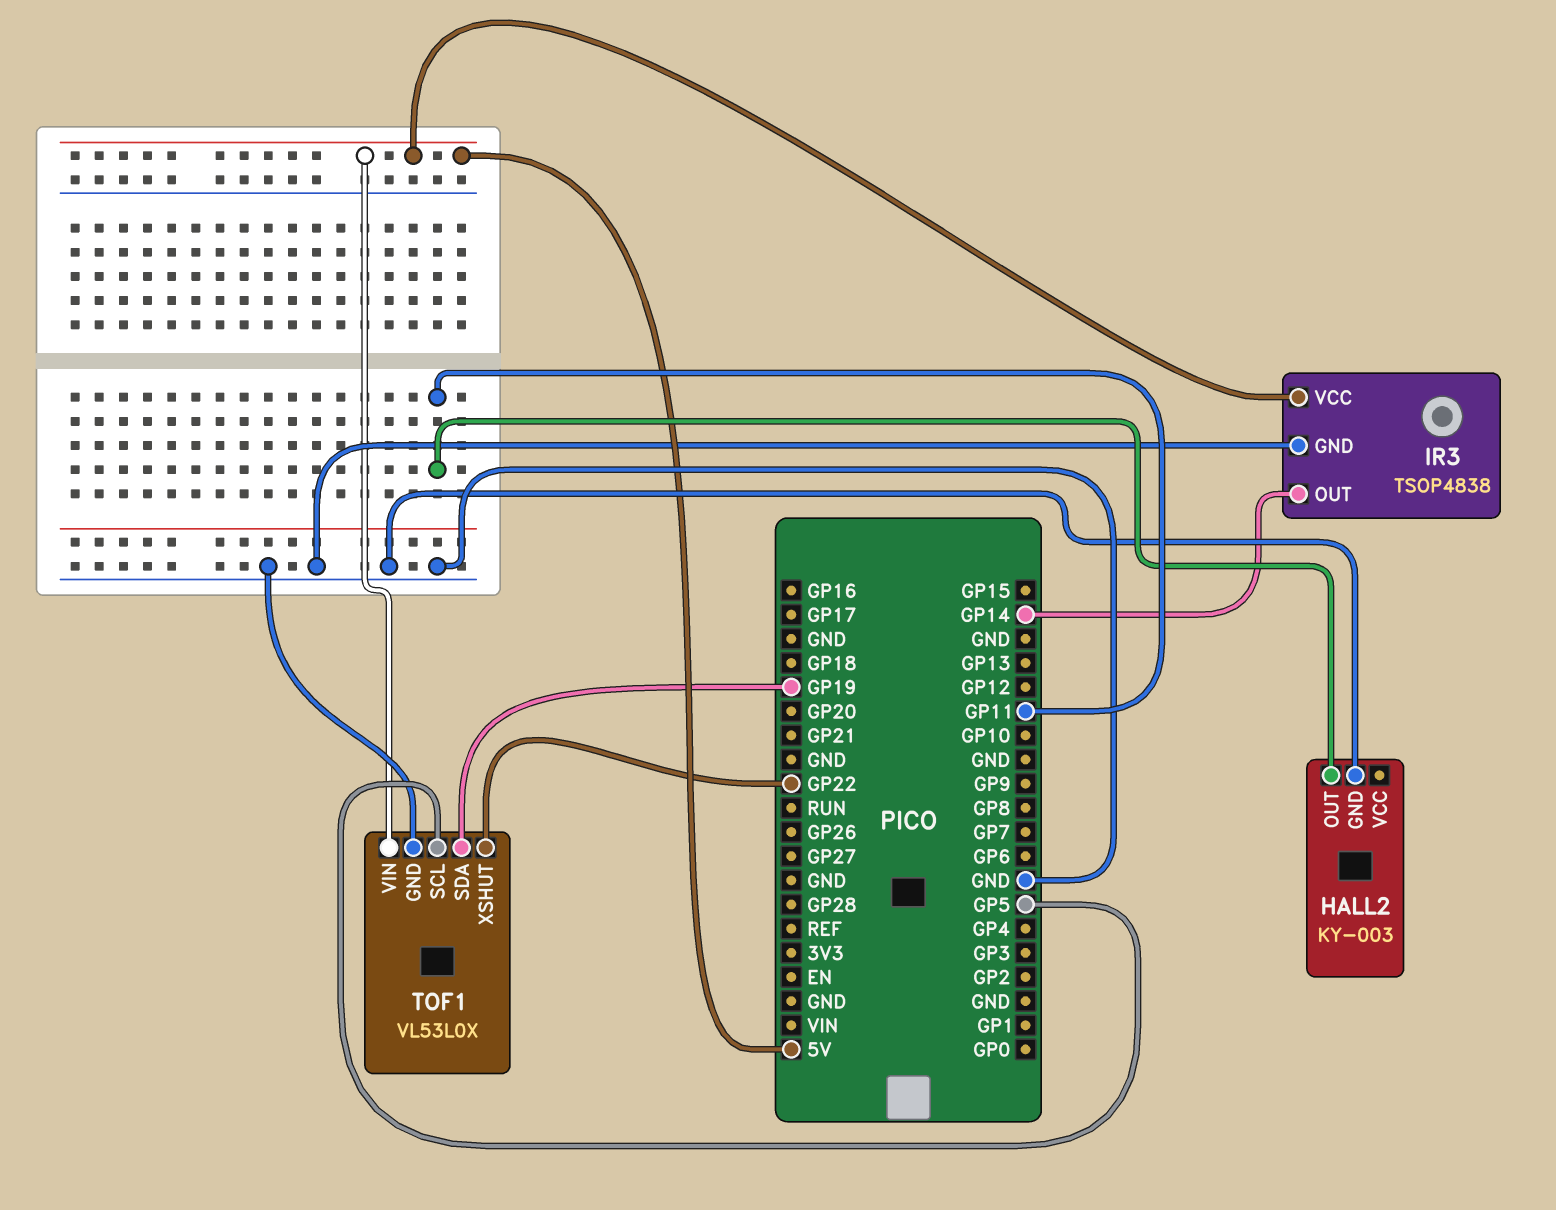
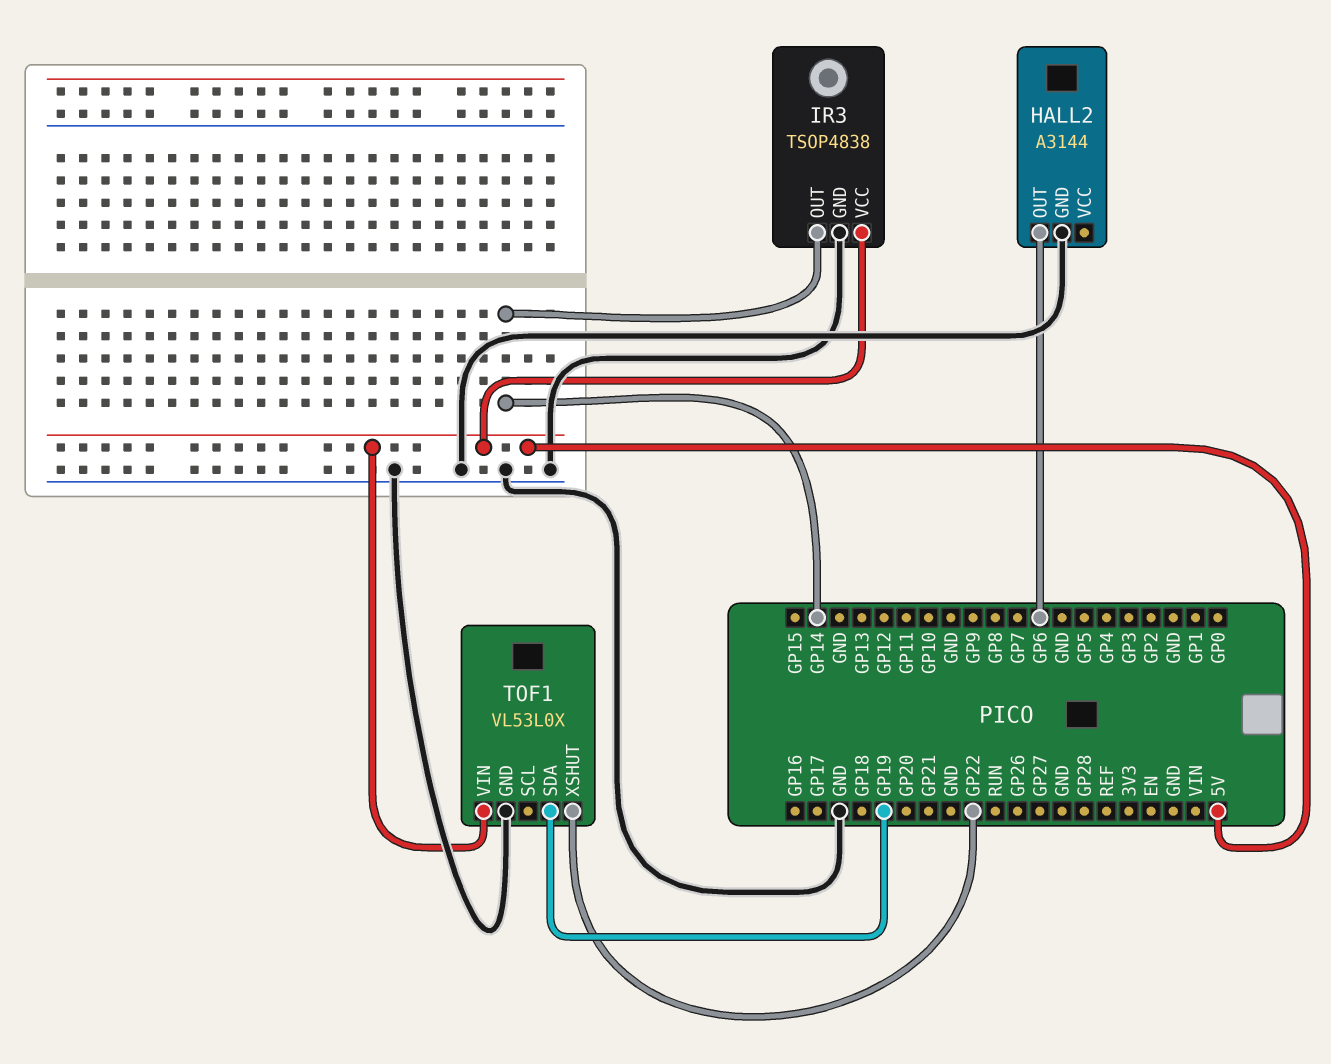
HALL2: KY-003 -> A3144
HALL2 pin OUT: GP11 -> GP6
TOF1 pin SCL: GP5 -> none

